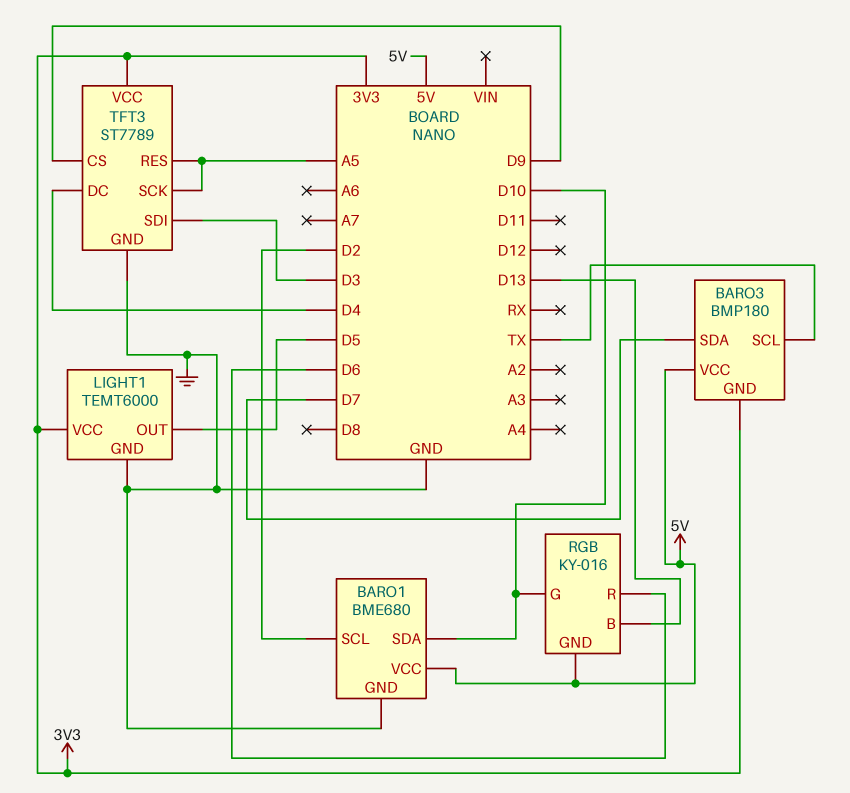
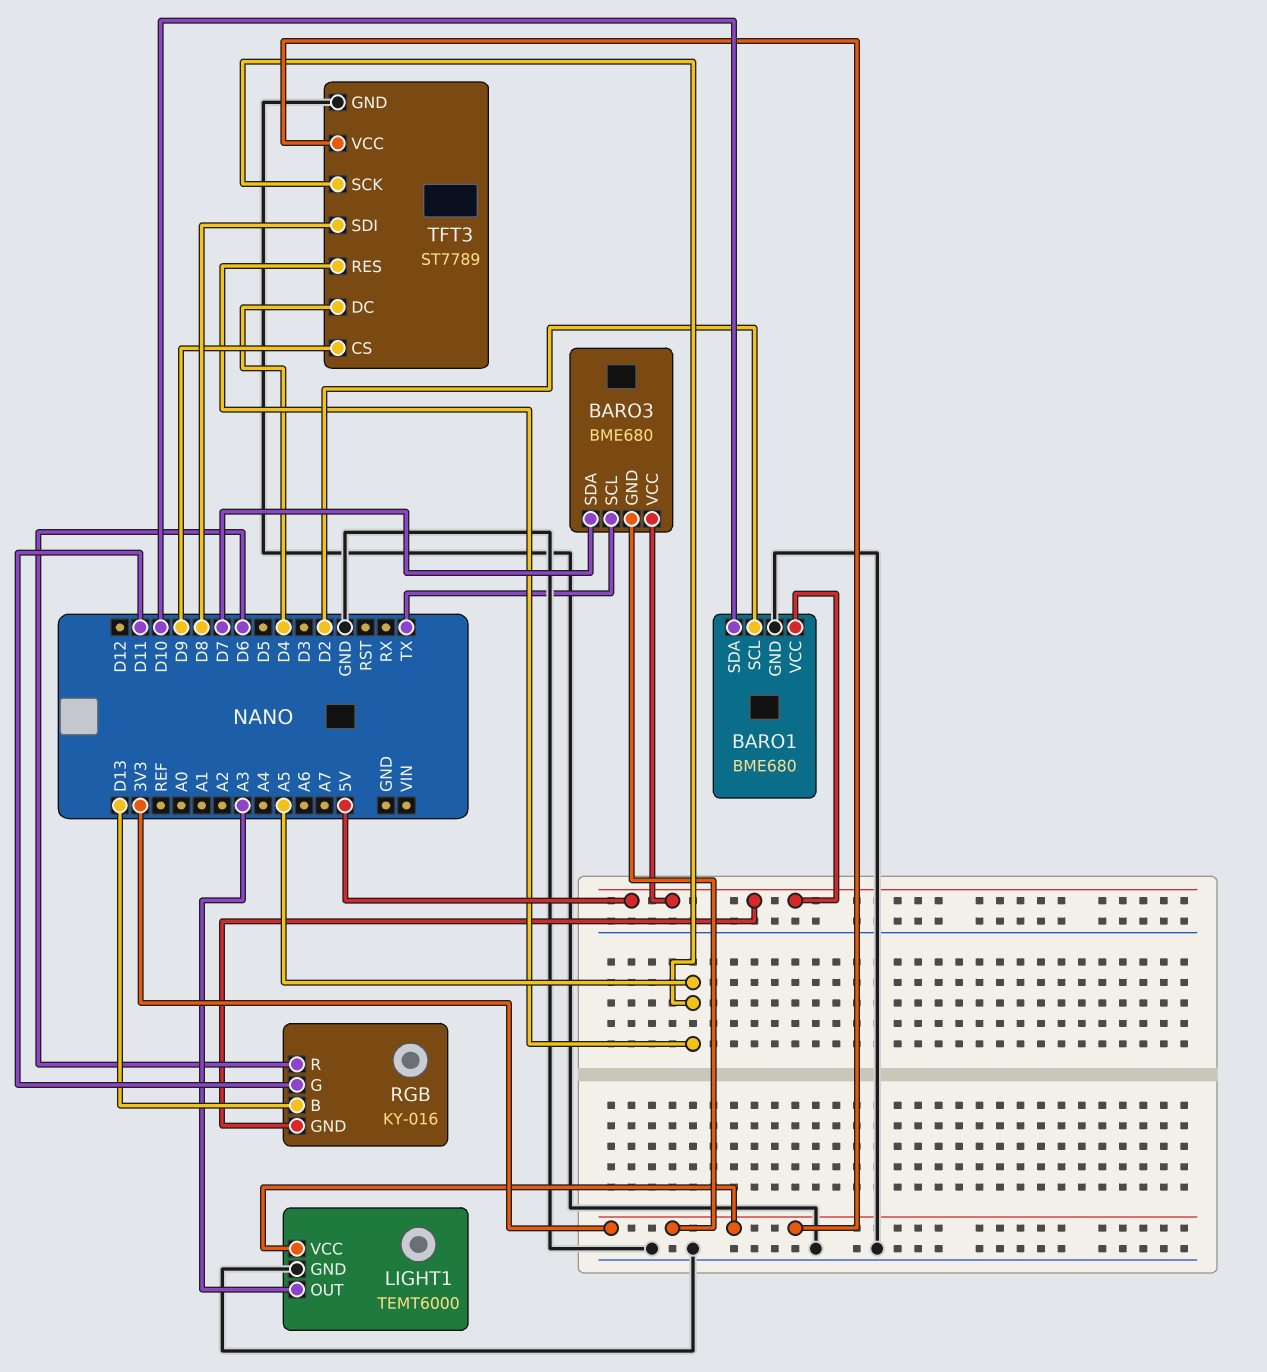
BARO3: BMP180 -> BME680
LIGHT1 pin OUT: D5 -> A3
RGB pin G: D10 -> D11
TFT3 pin SDI: D3 -> D8

